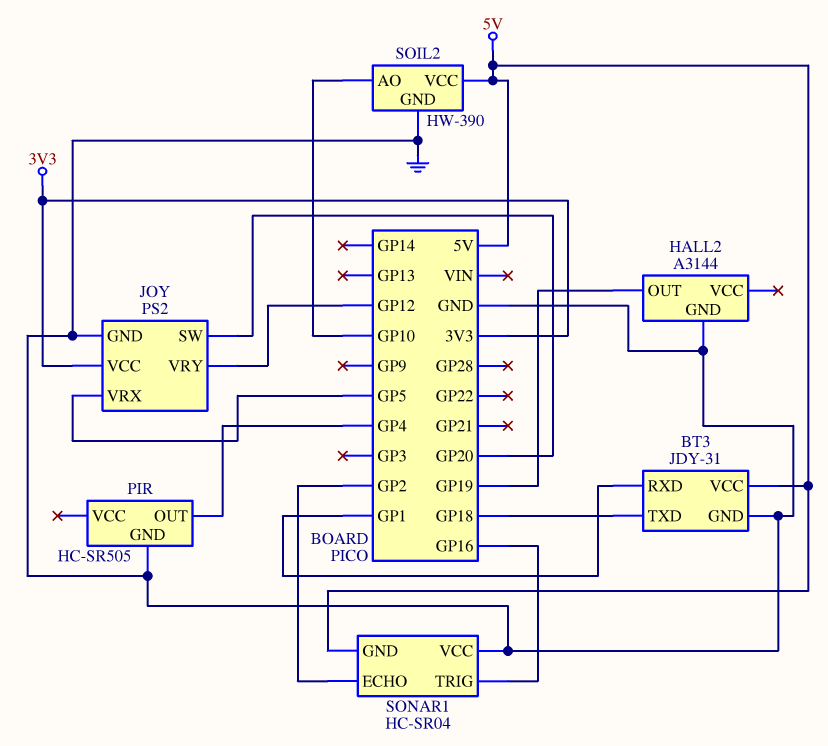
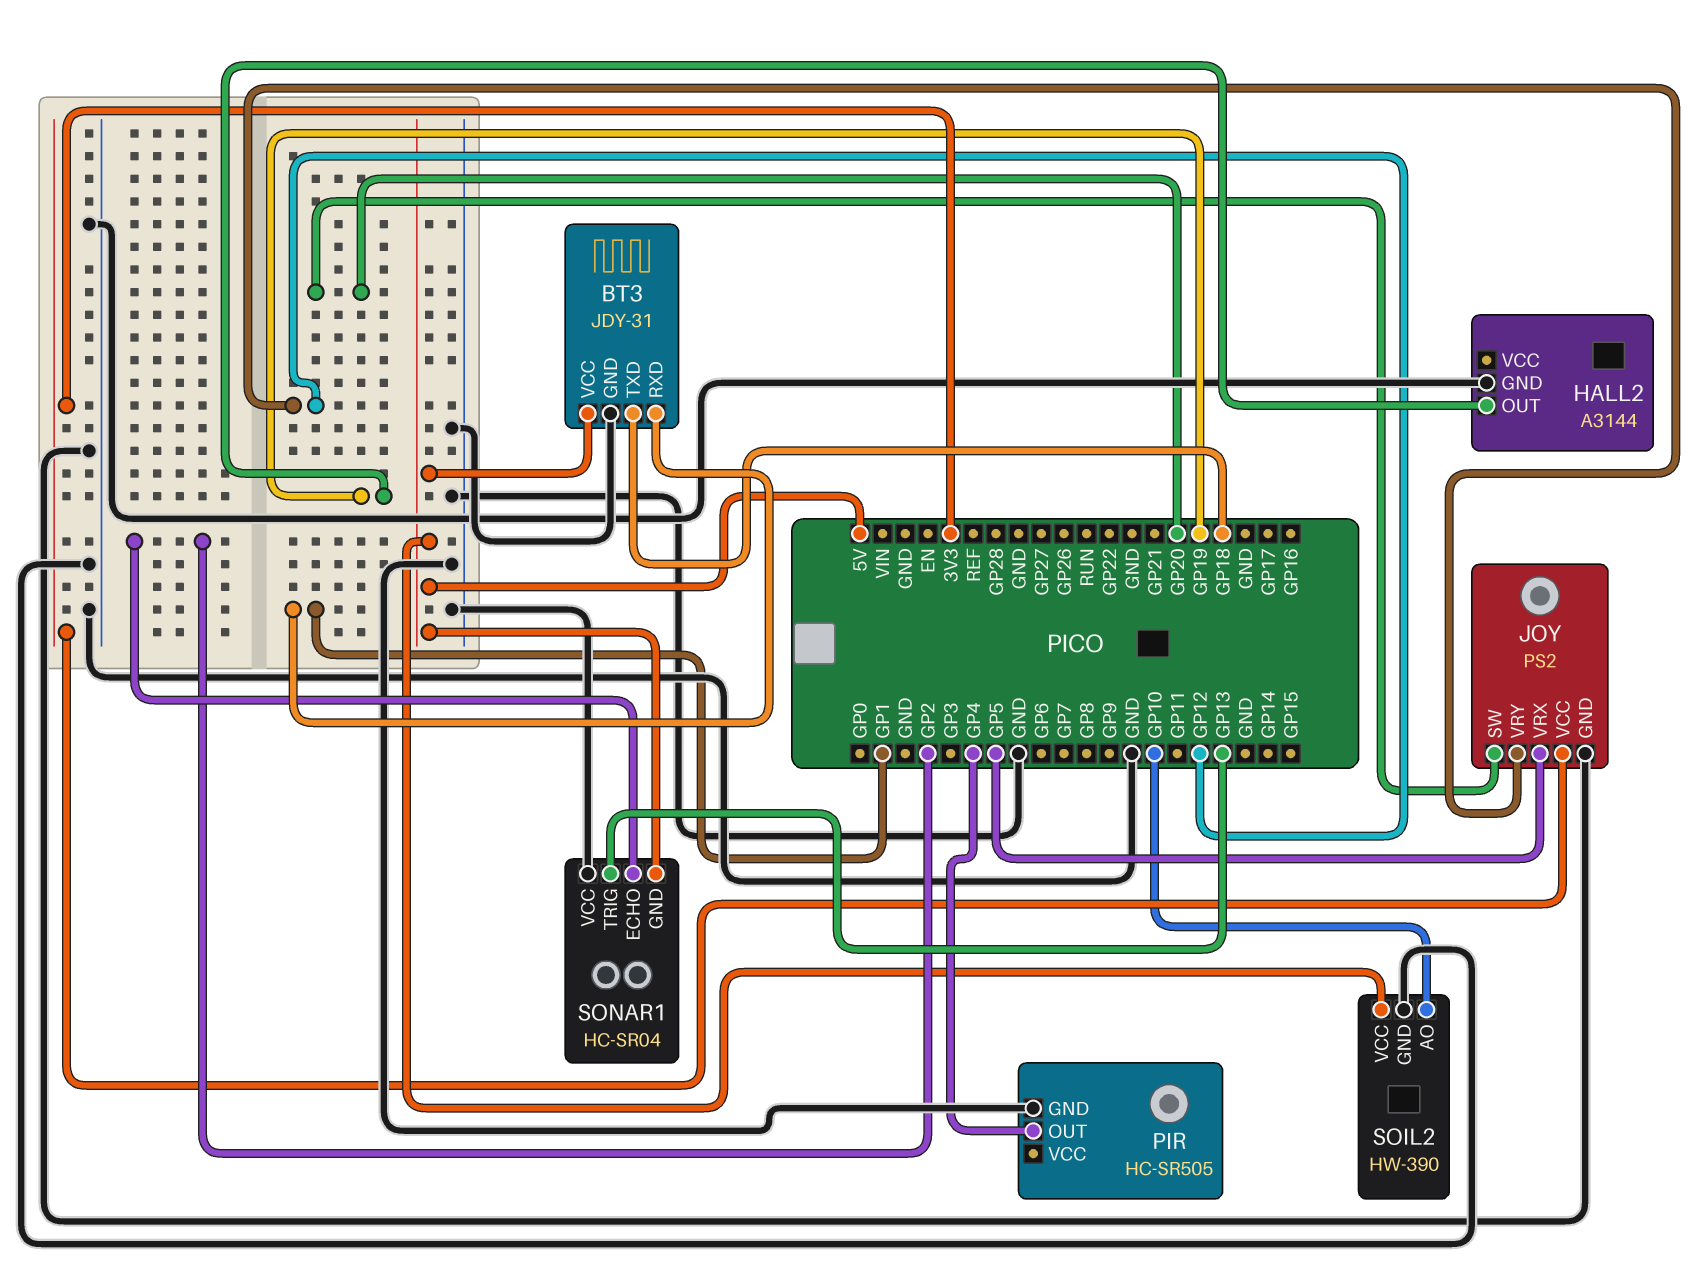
SONAR1 pin TRIG: GP16 -> GP13

